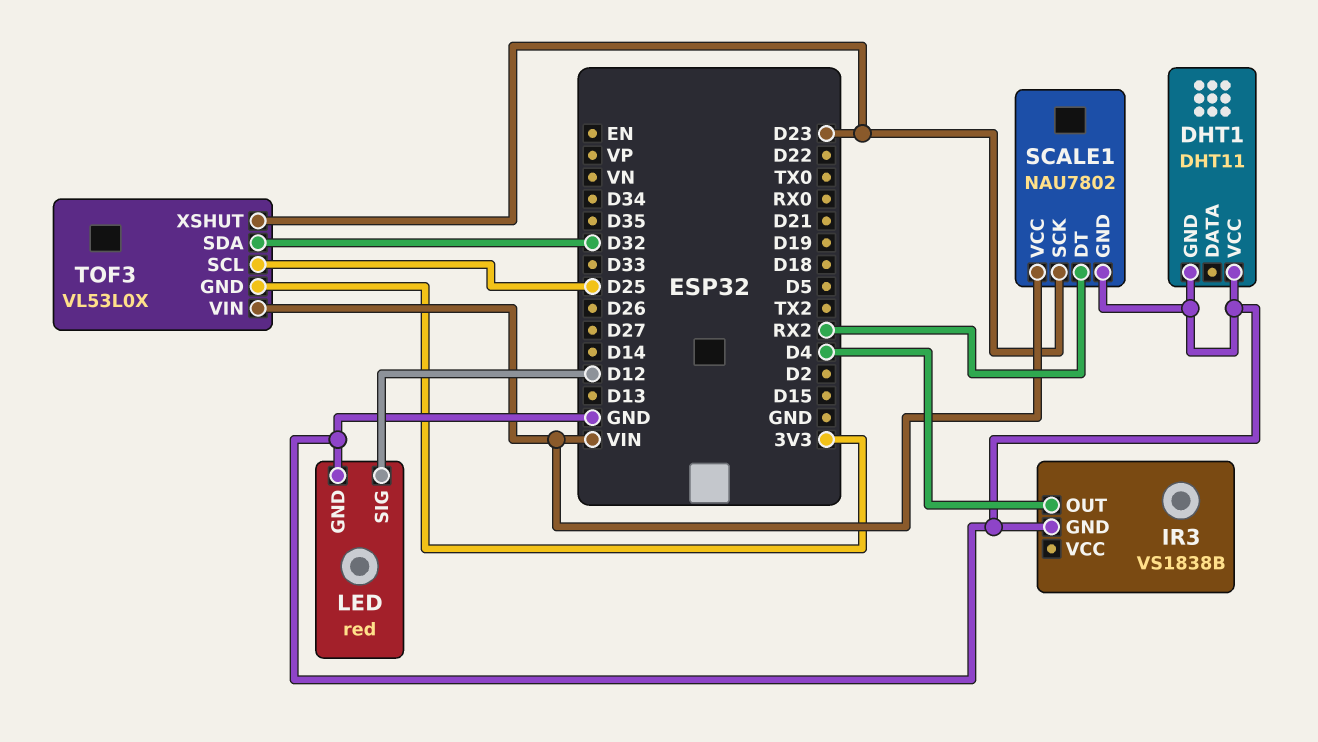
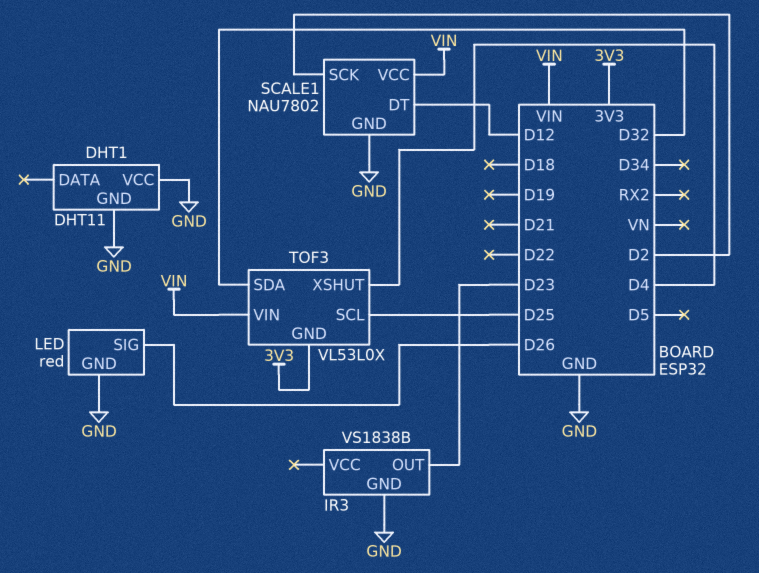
IR3 pin OUT: D4 -> D23
LED pin SIG: D12 -> D26
SCALE1 pin DT: RX2 -> D12
SCALE1 pin SCK: D23 -> D2
TOF3 pin XSHUT: D23 -> D4

